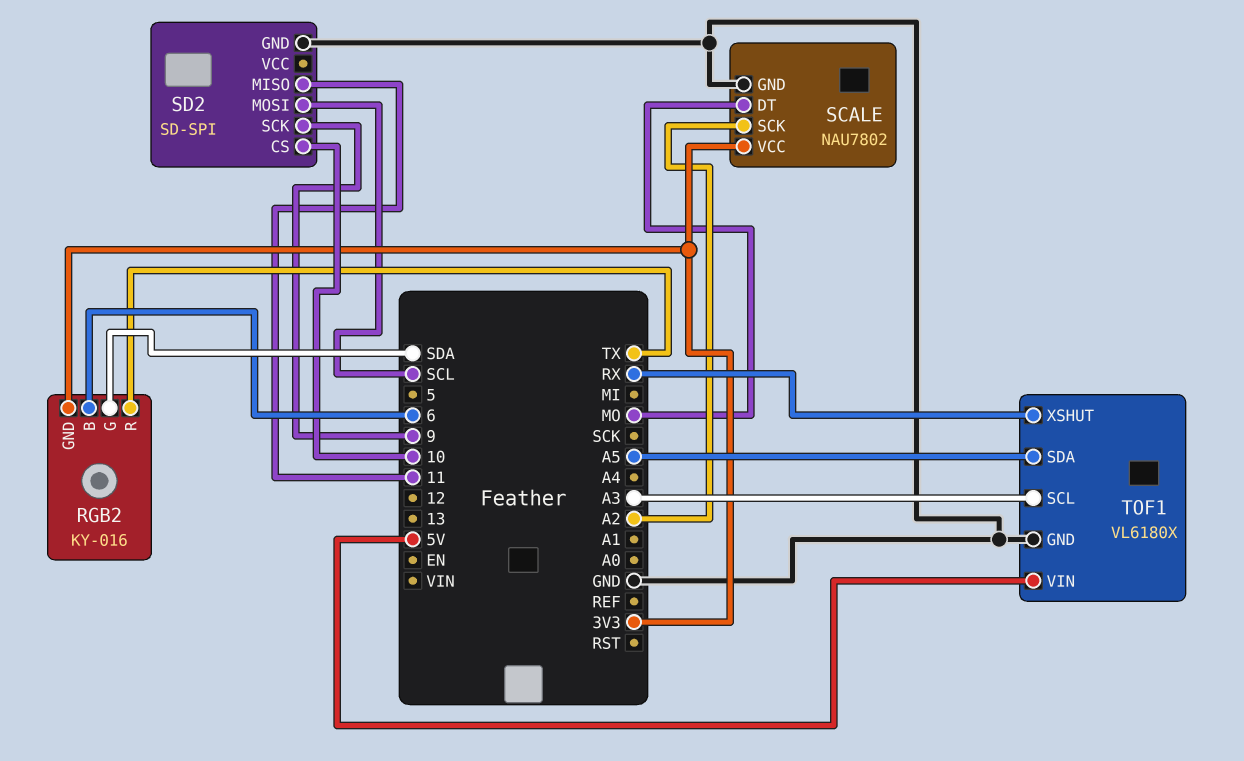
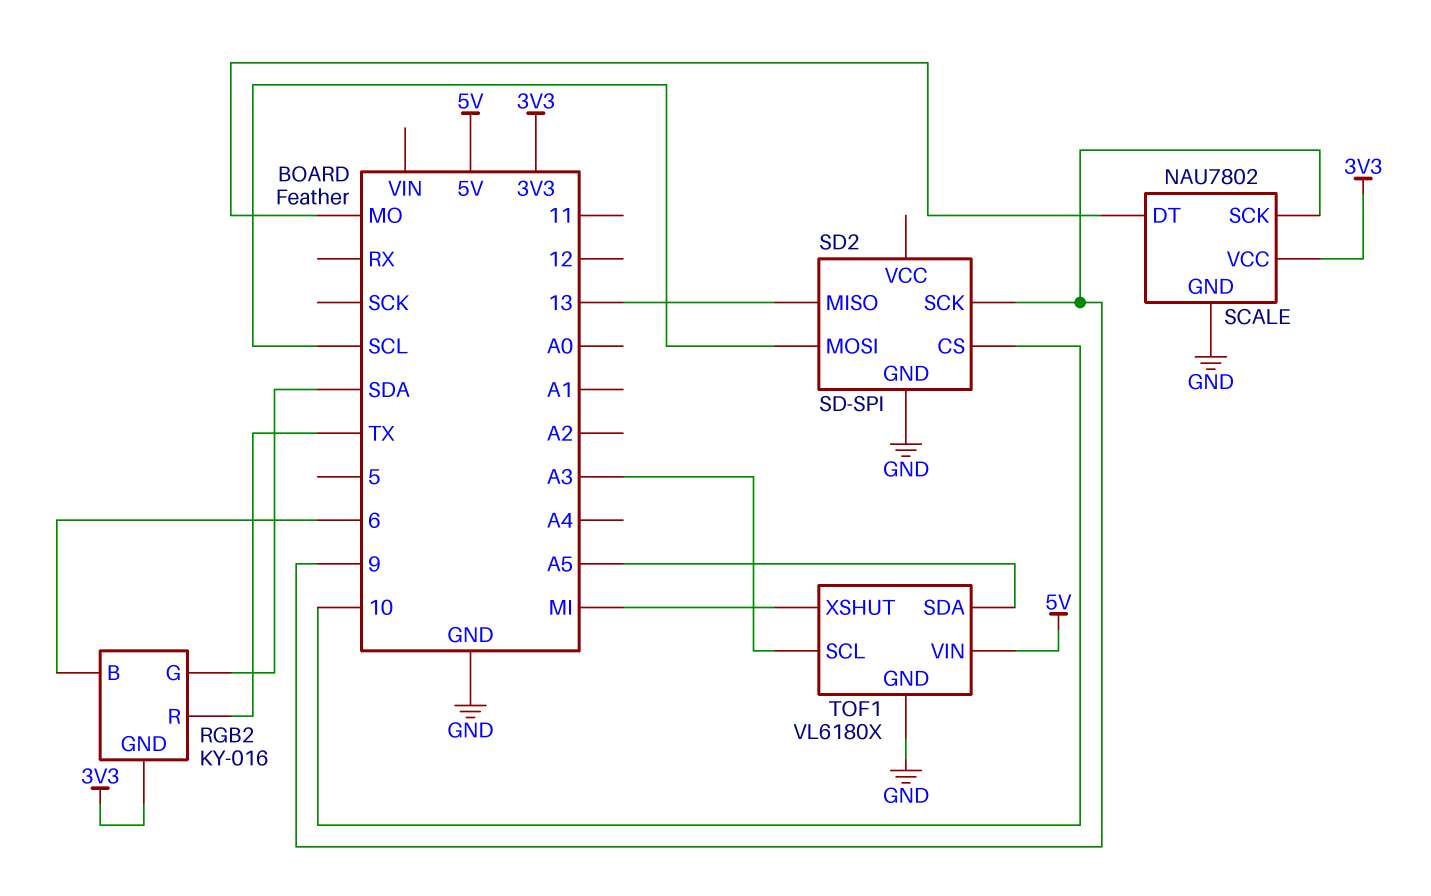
SCALE pin SCK: A2 -> 9
SD2 pin MISO: 11 -> 13
TOF1 pin XSHUT: RX -> MI

